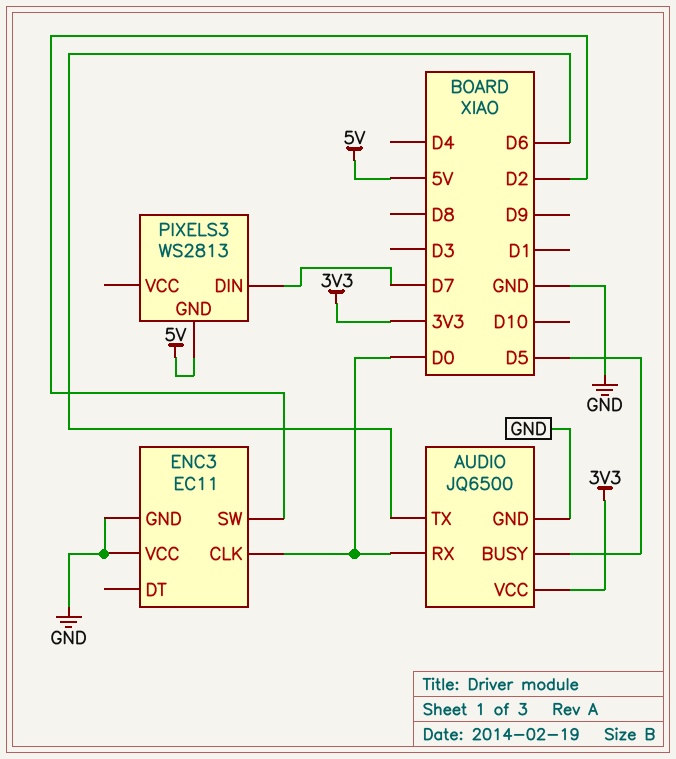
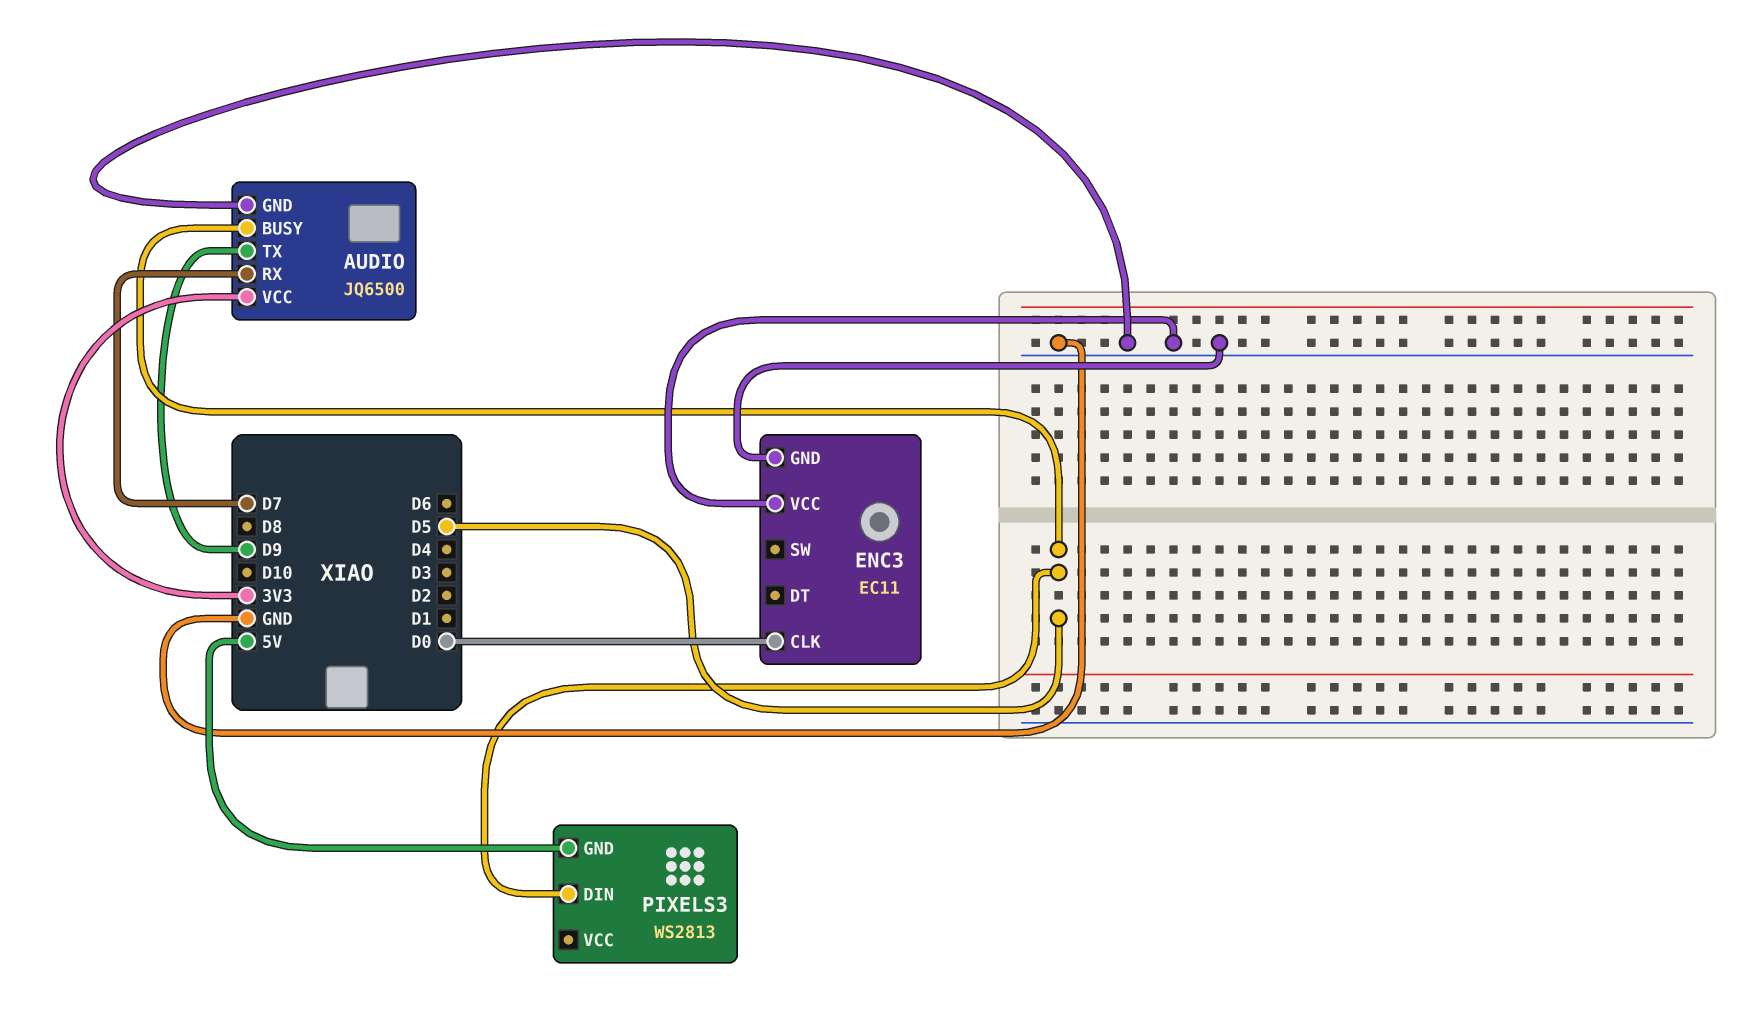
AUDIO pin RX: D0 -> D7
AUDIO pin TX: D6 -> D9
ENC3 pin SW: D2 -> none
PIXELS3 pin DIN: D7 -> D5

